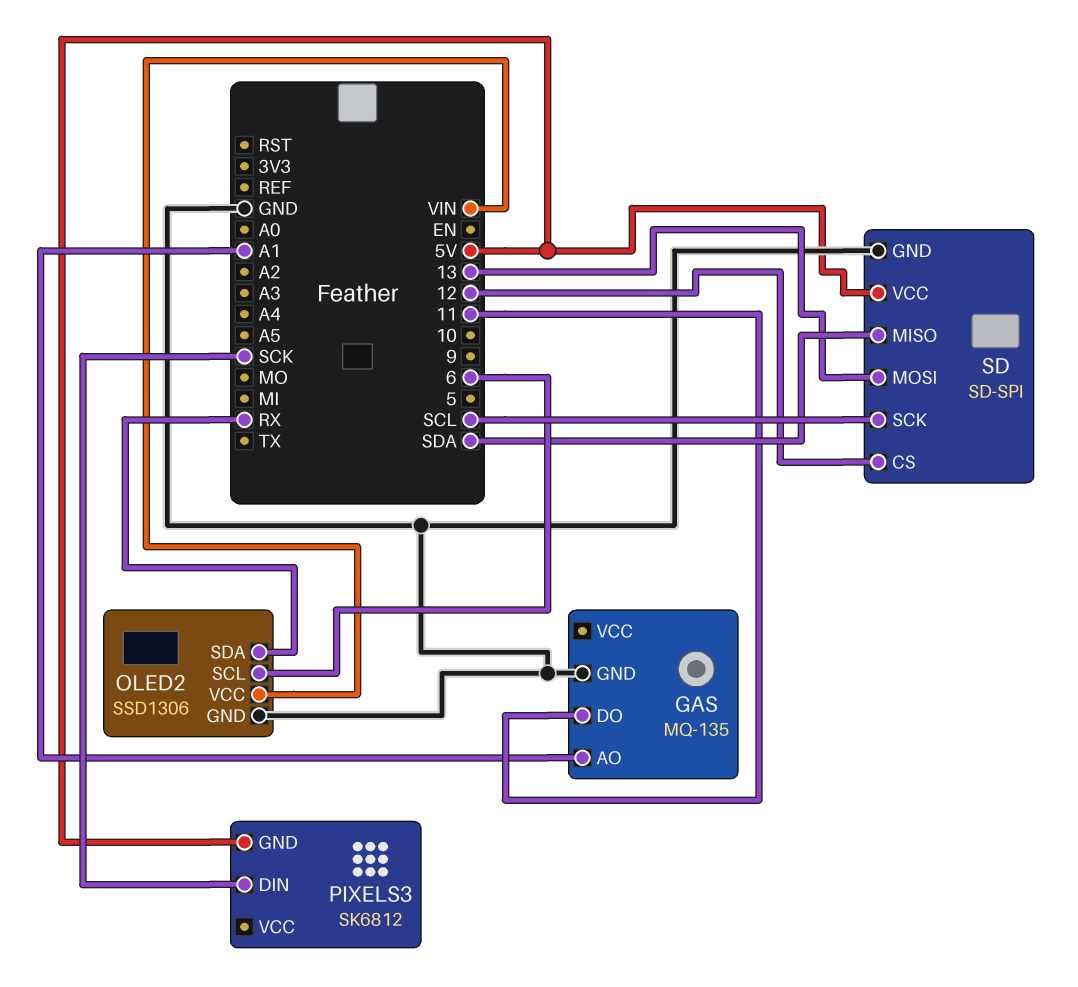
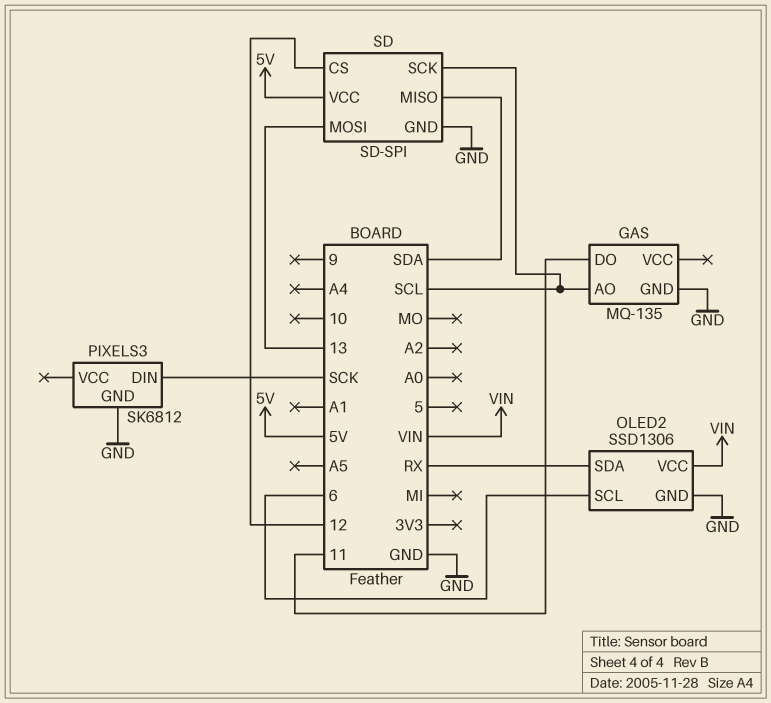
GAS pin AO: A1 -> SCL
PIXELS3 pin GND: 5V -> GND

